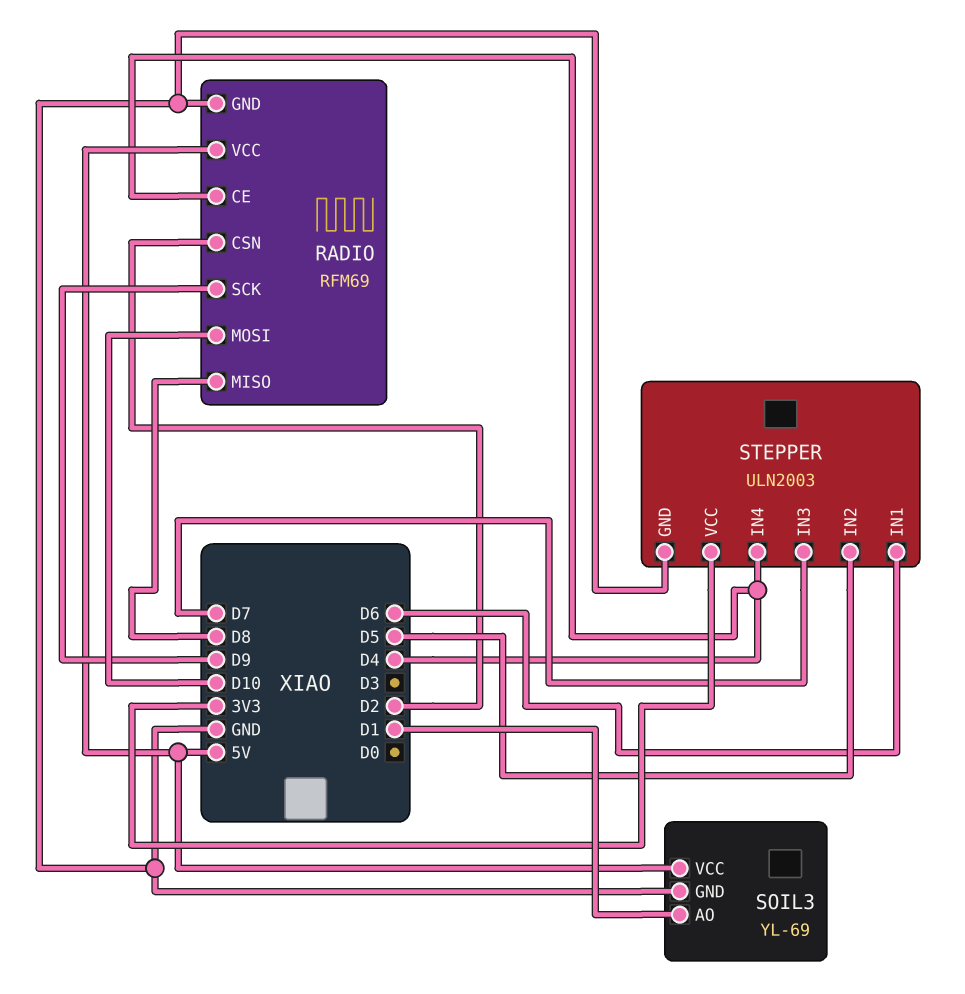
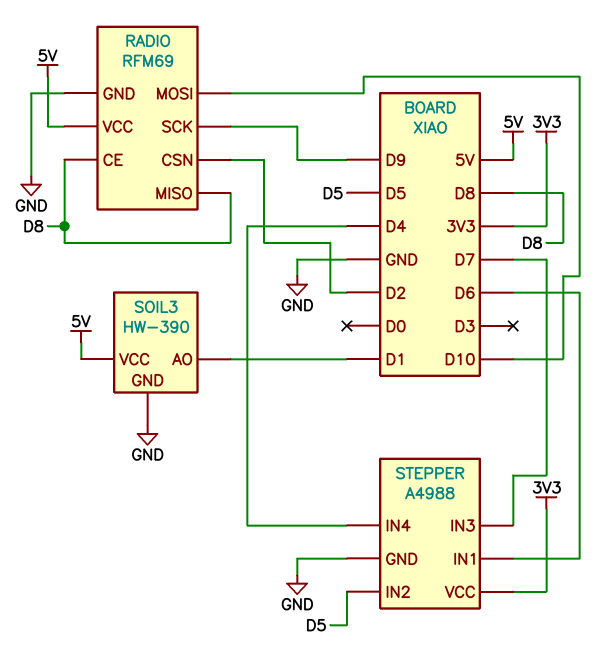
RADIO pin CE: D4 -> D8
SOIL3: YL-69 -> HW-390
STEPPER: ULN2003 -> A4988

